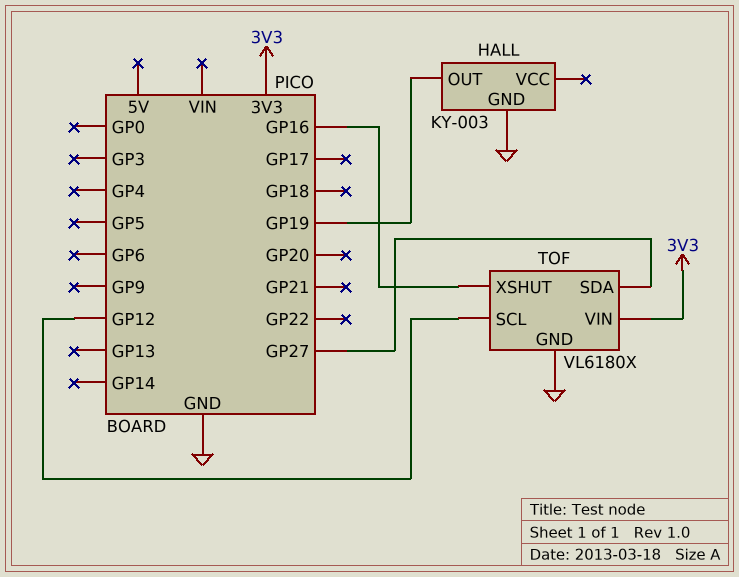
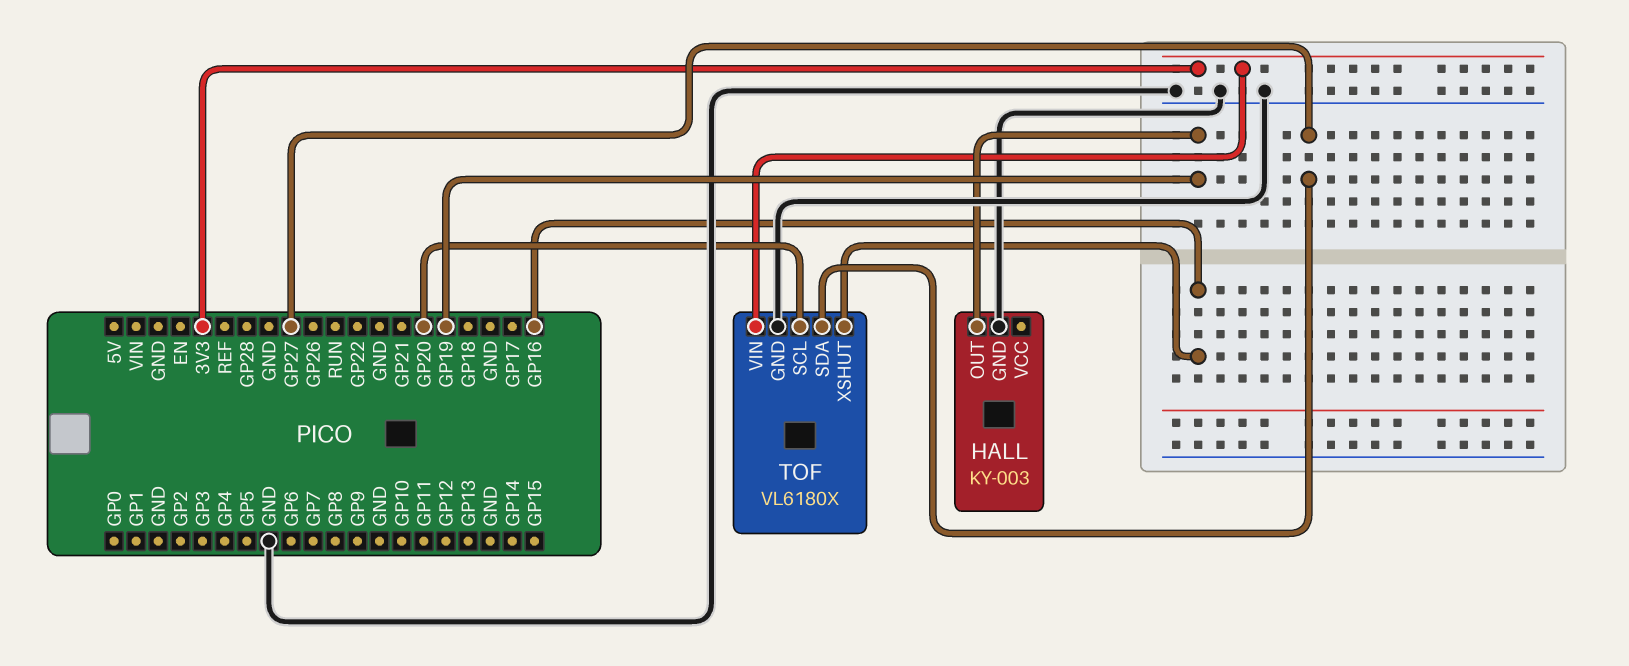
TOF pin SCL: GP12 -> GP20

